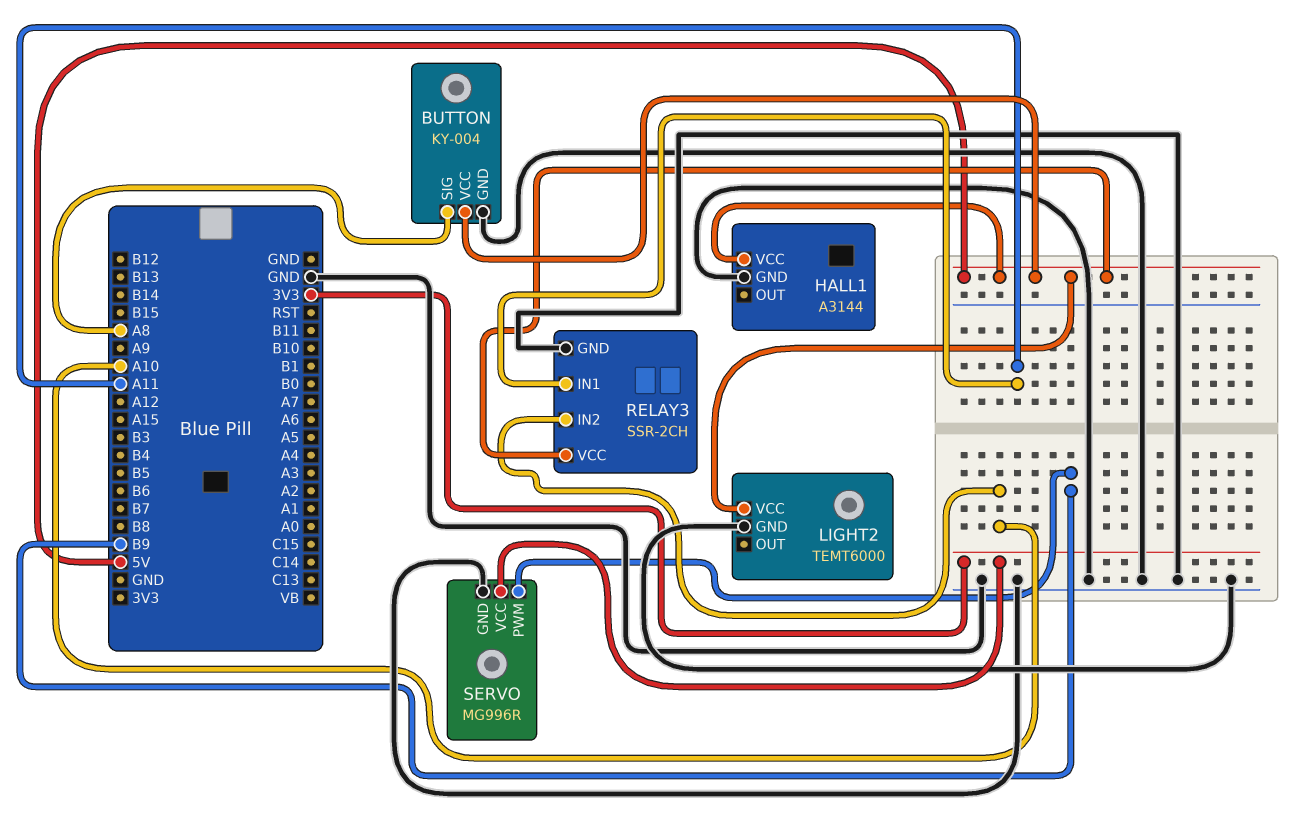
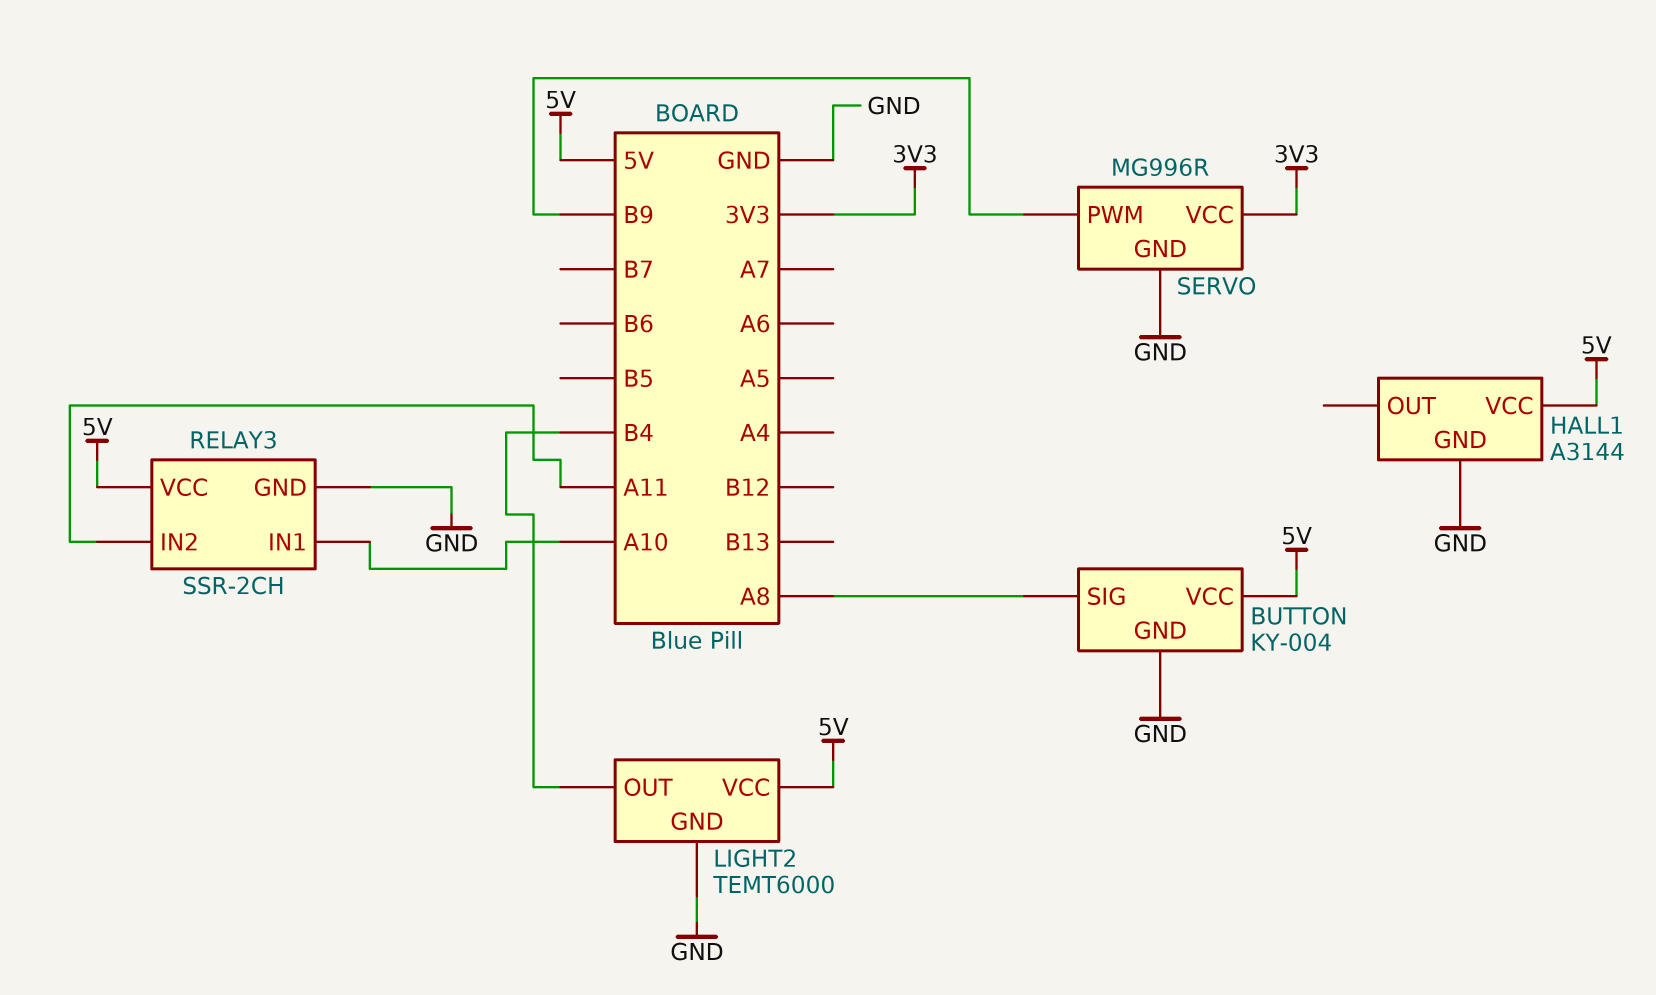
LIGHT2 pin OUT: none -> B4
RELAY3 pin IN1: A11 -> A10
RELAY3 pin IN2: A10 -> A11

